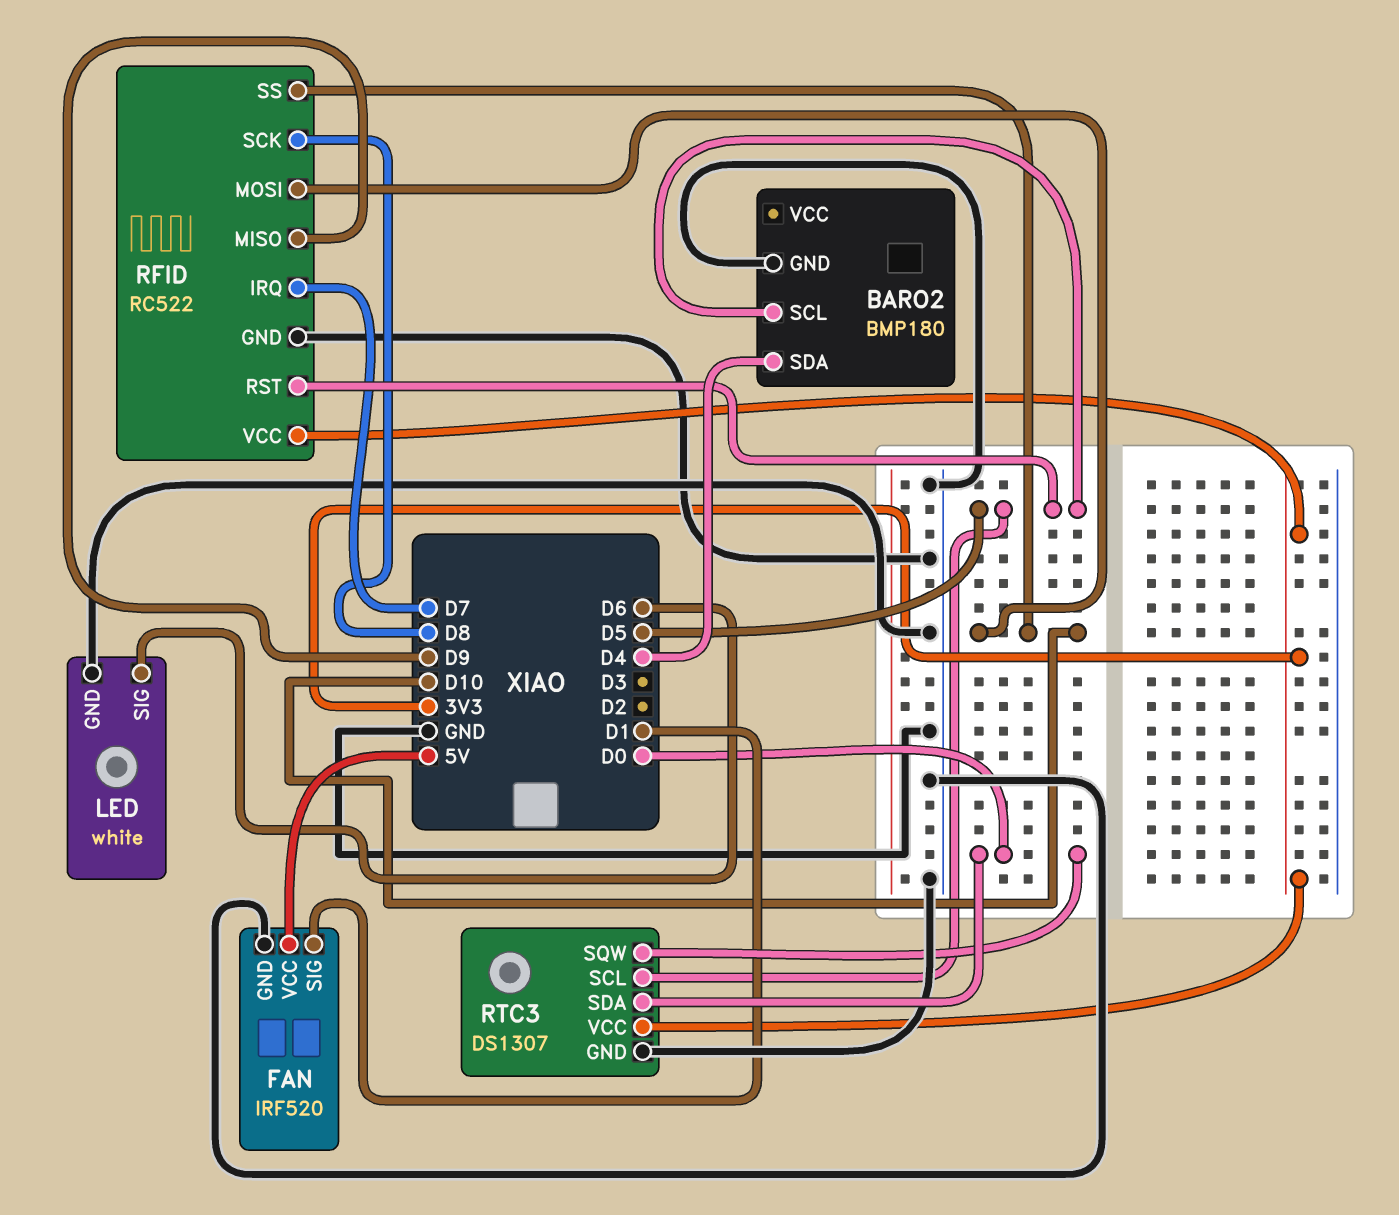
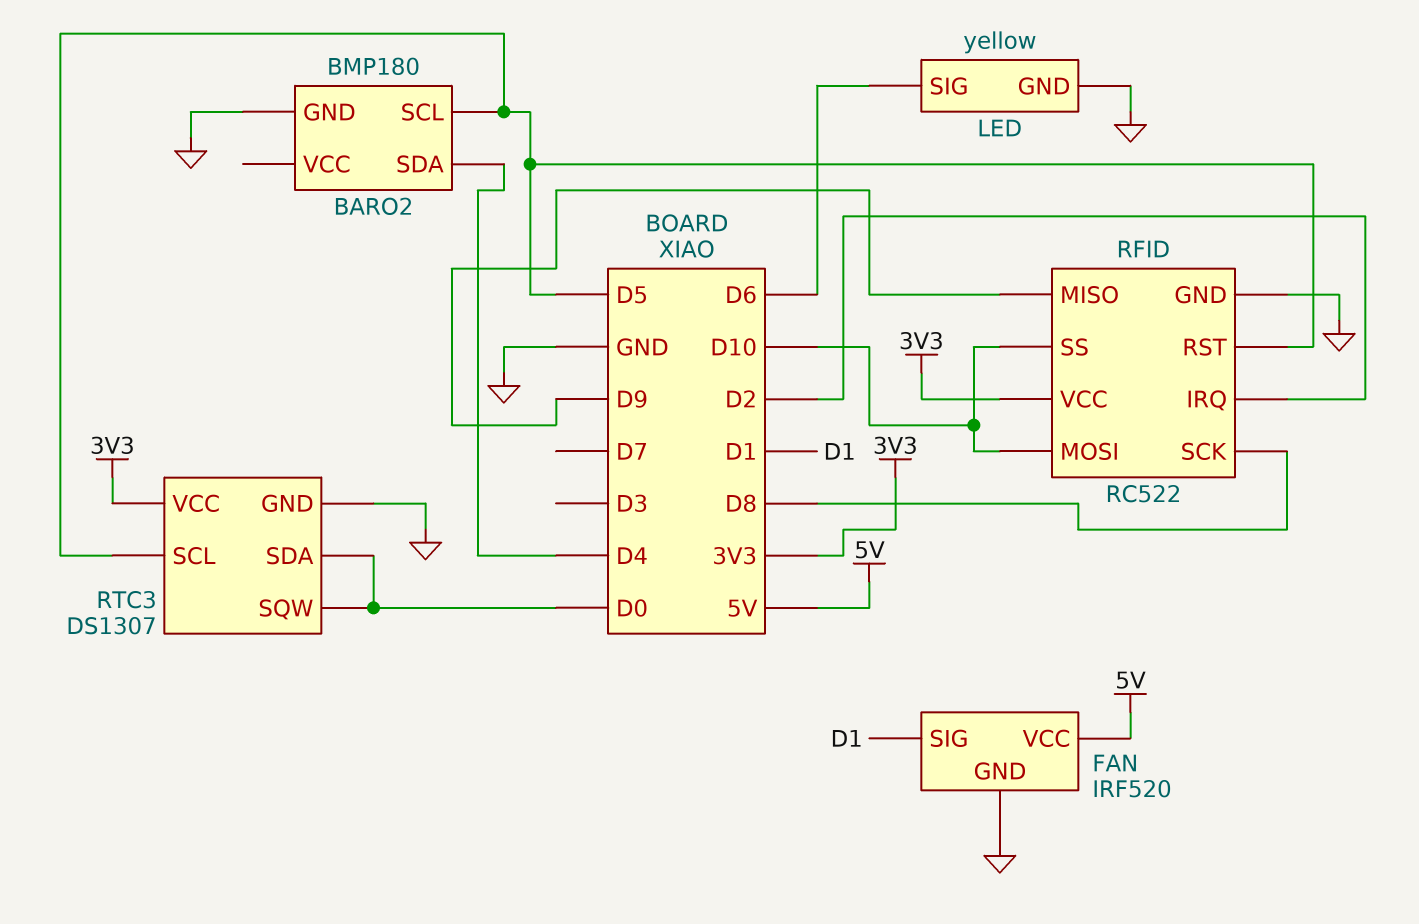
LED: white -> yellow
RFID pin IRQ: D7 -> D2

